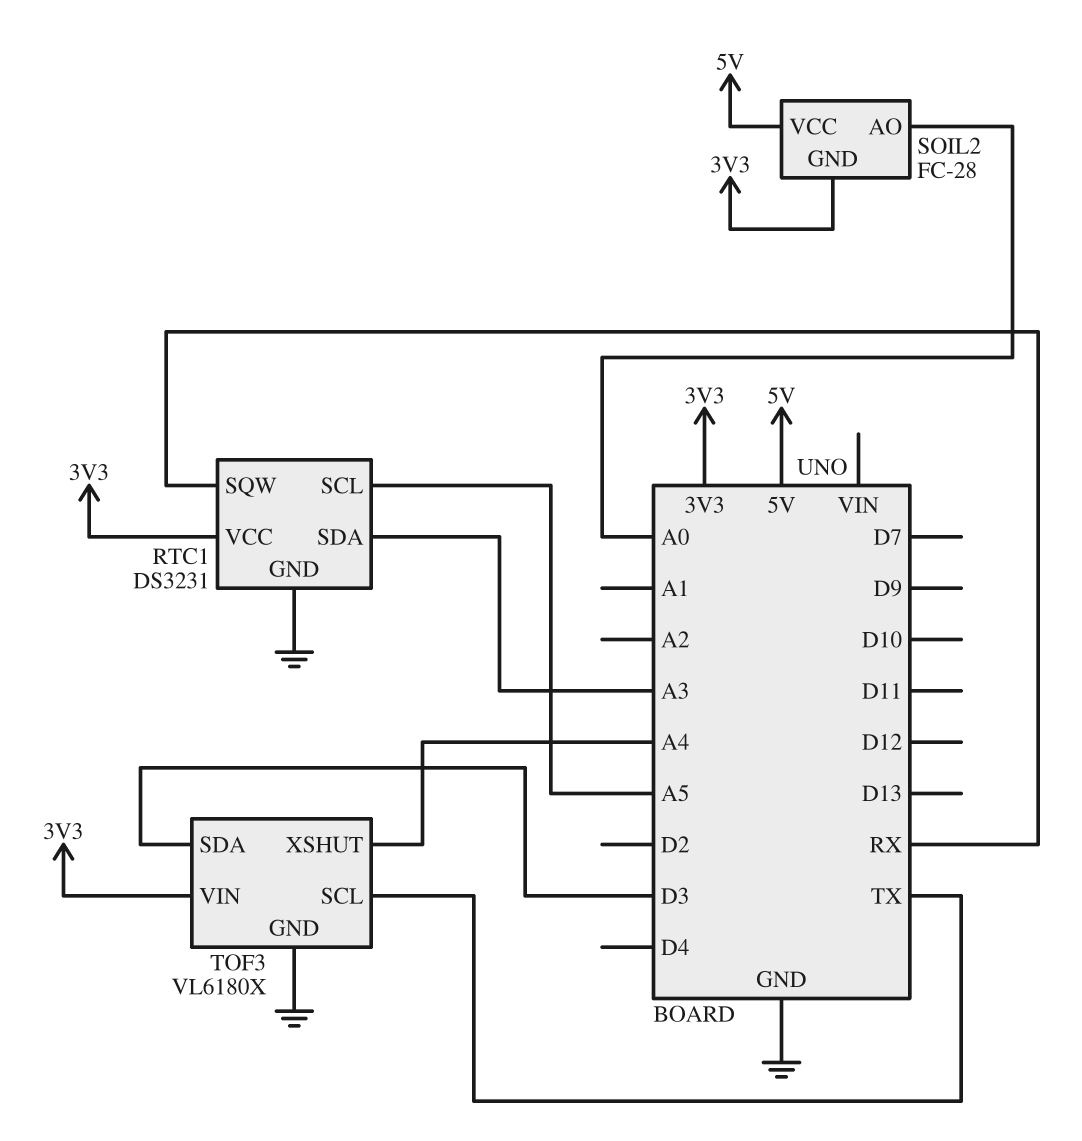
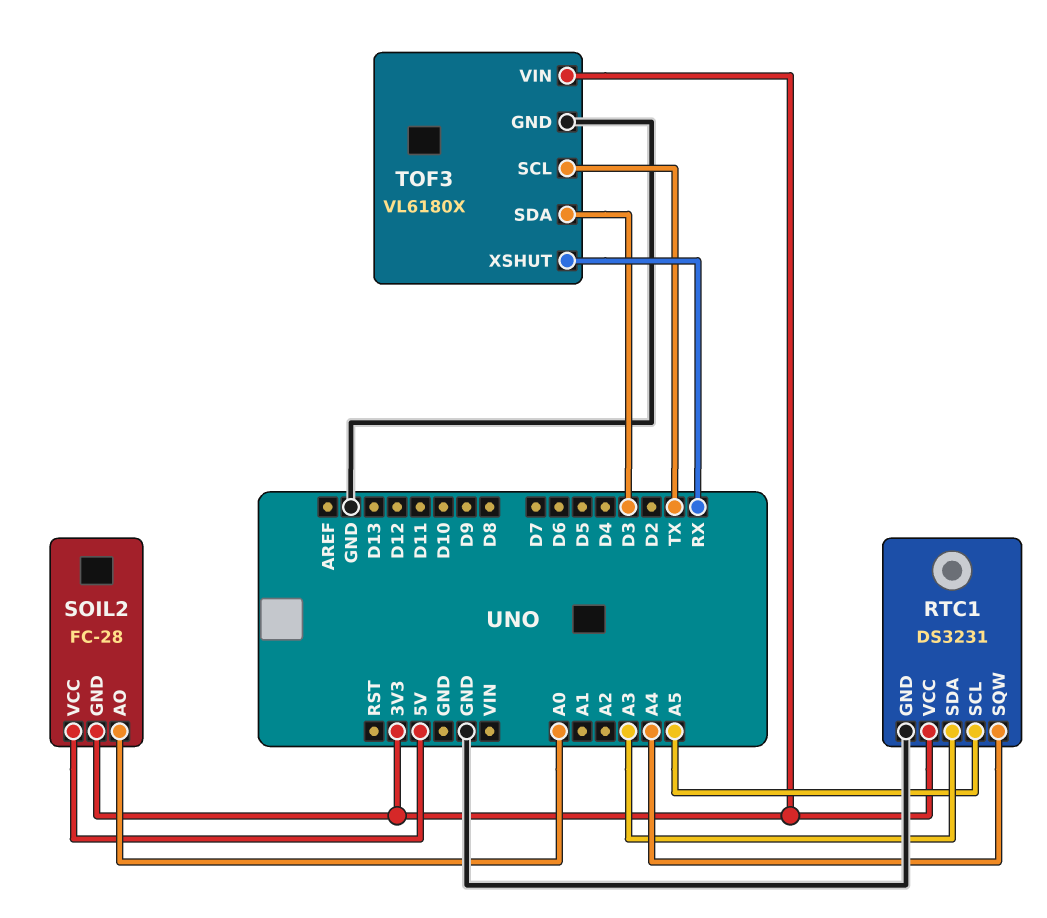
RTC1 pin SQW: RX -> A4
TOF3 pin XSHUT: A4 -> RX

